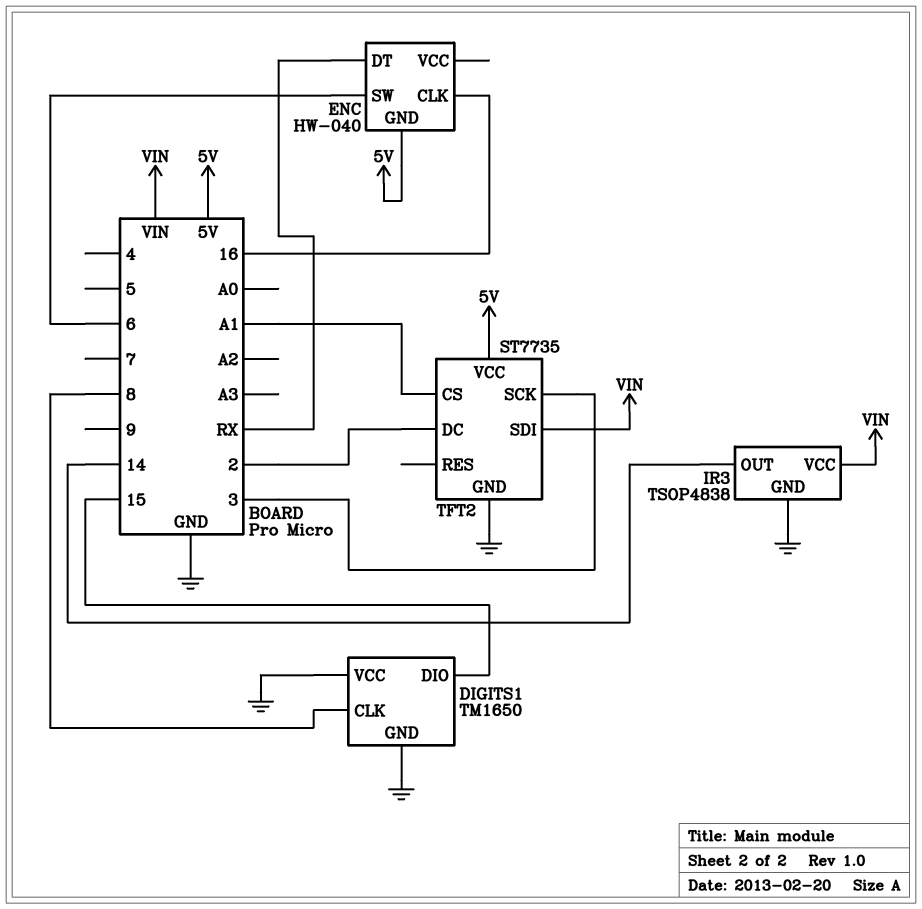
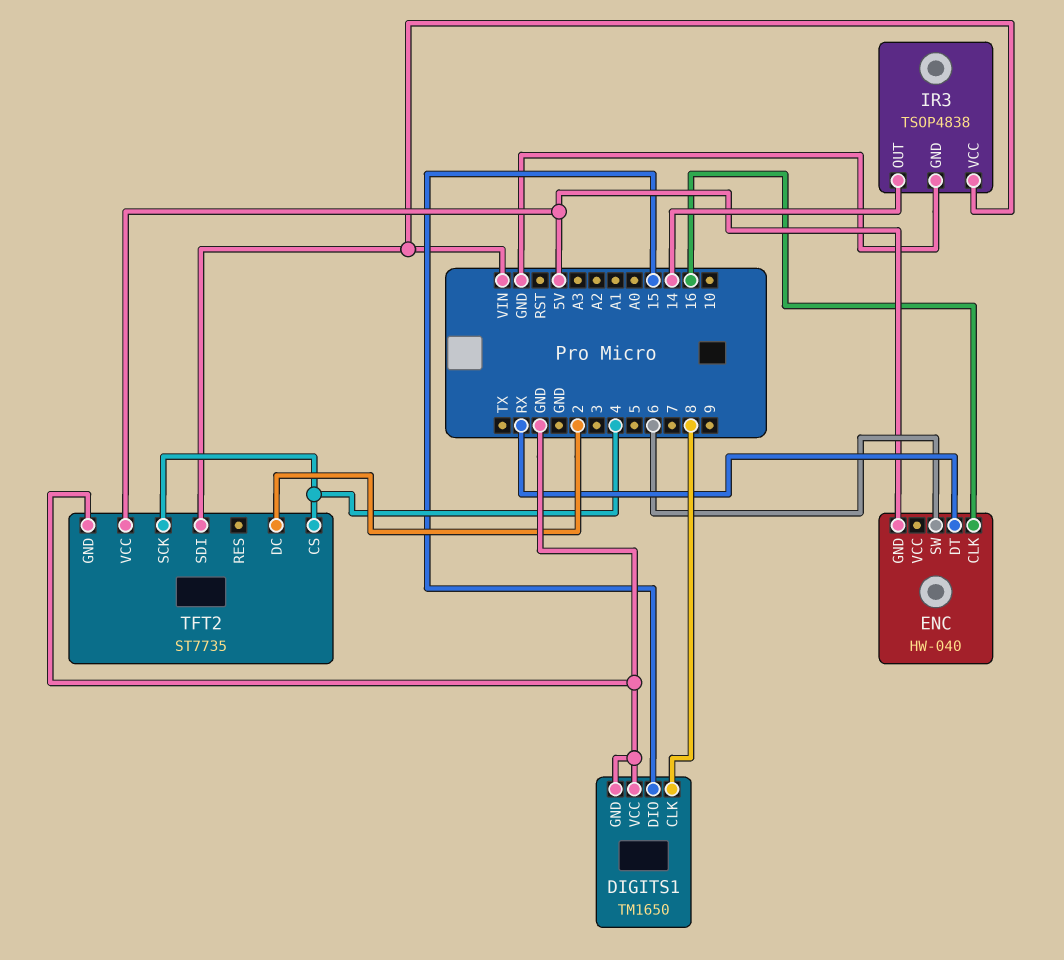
TFT2 pin CS: A1 -> 4
TFT2 pin SCK: 3 -> 4

